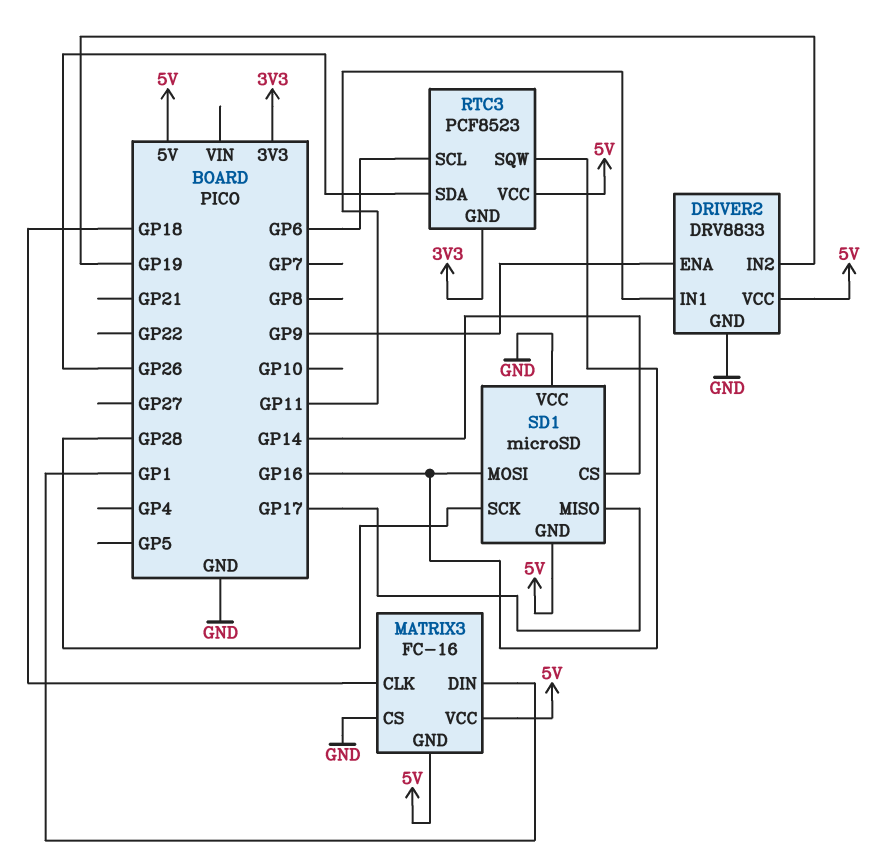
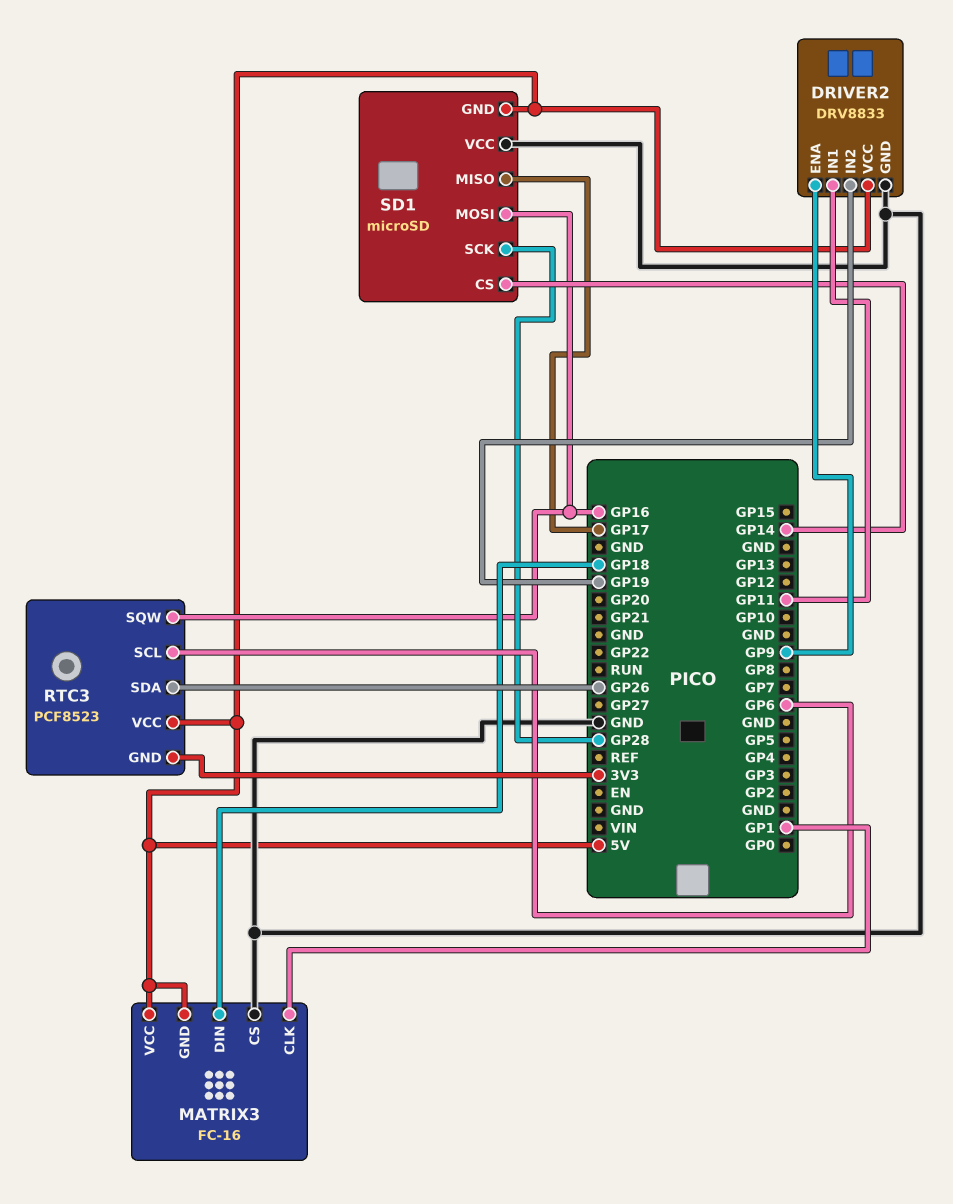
MATRIX3 pin CLK: GP18 -> GP1
MATRIX3 pin DIN: GP1 -> GP18

